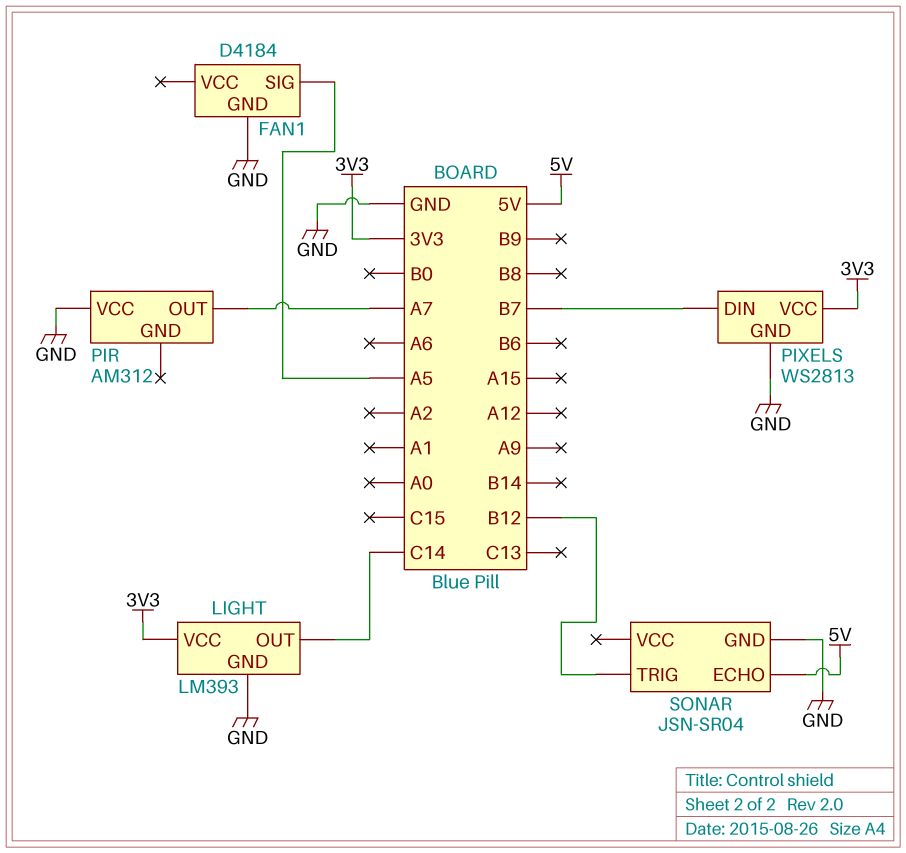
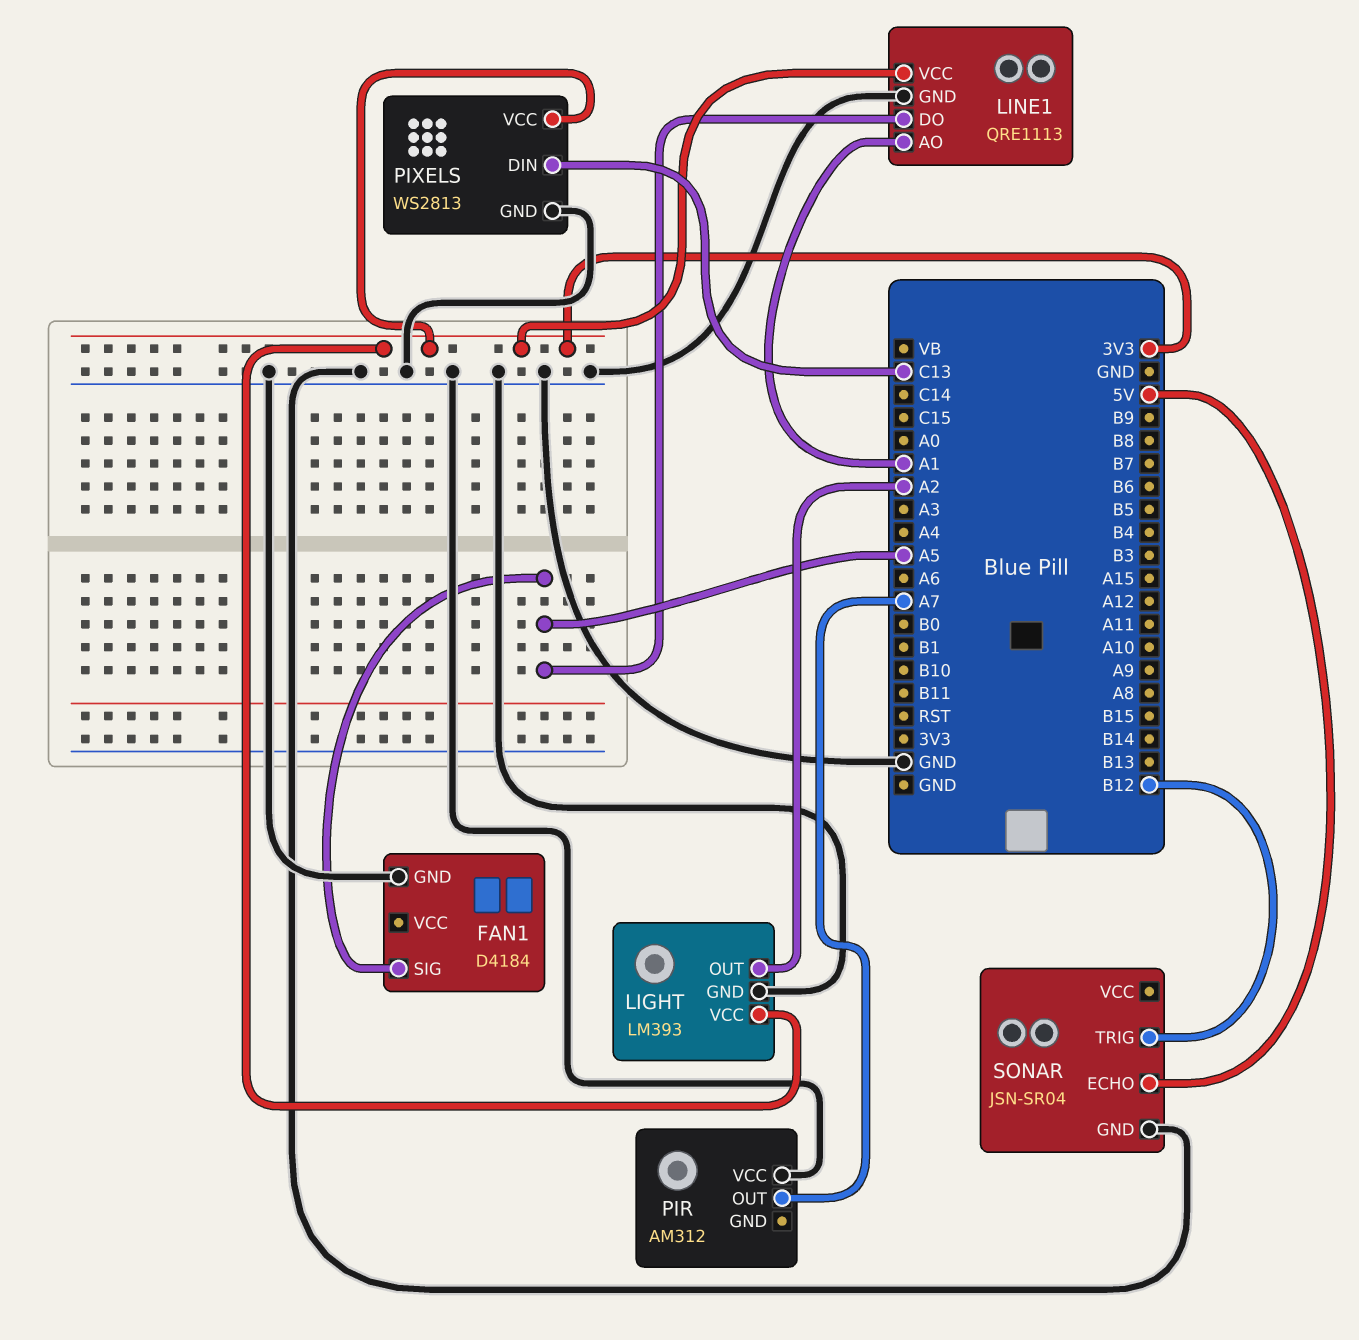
LIGHT pin OUT: C14 -> A2
LINE1: none -> QRE1113
LINE1 pin AO: none -> A1
LINE1 pin DO: none -> A5
LINE1 pin GND: none -> GND
LINE1 pin VCC: none -> 3V3
PIXELS pin DIN: B7 -> C13

